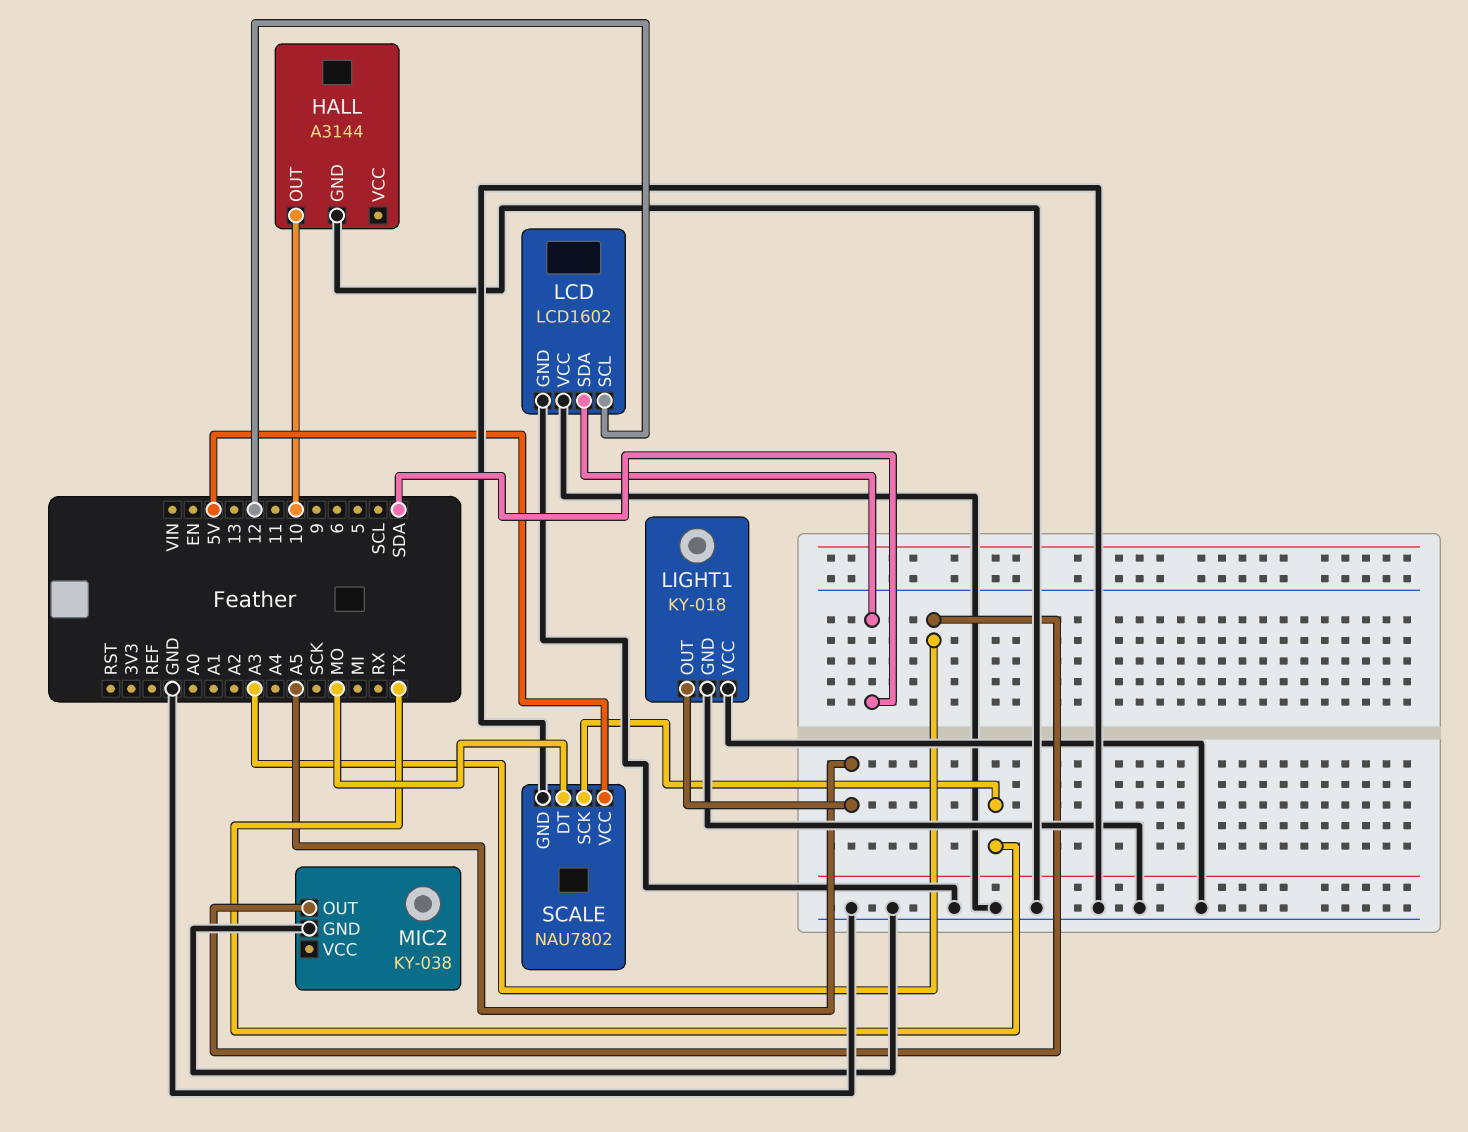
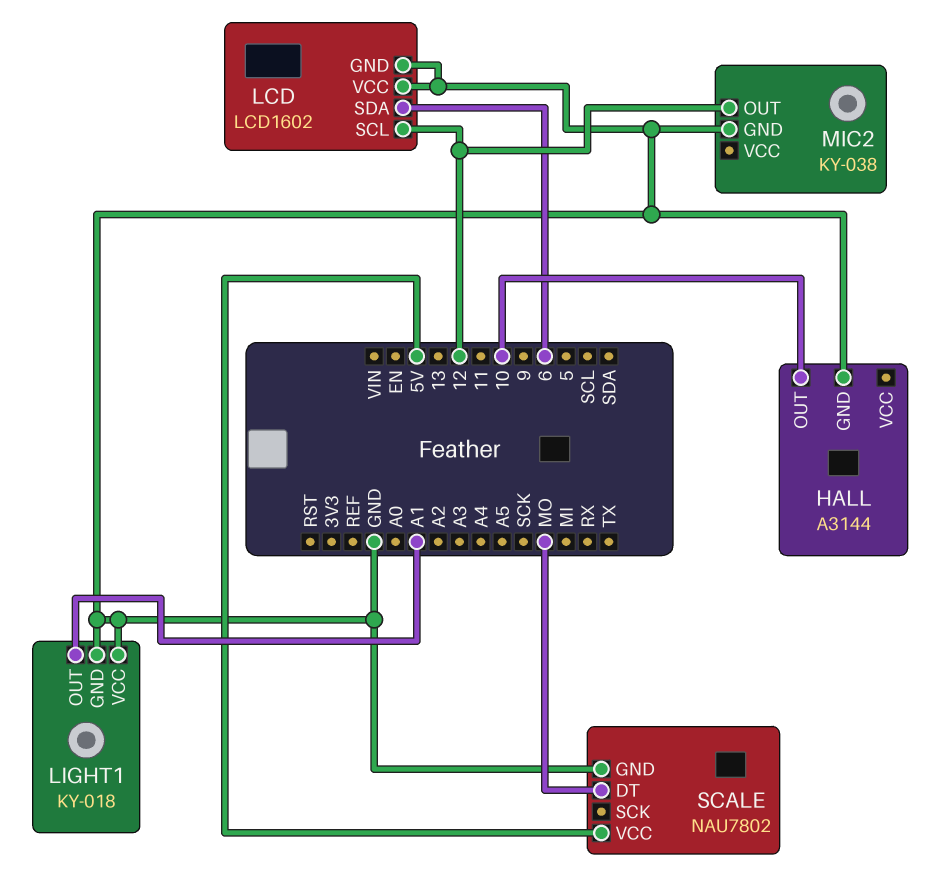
LCD pin SDA: SDA -> 6
LIGHT1 pin OUT: A5 -> A1
MIC2 pin OUT: A3 -> 12
SCALE pin SCK: TX -> none

